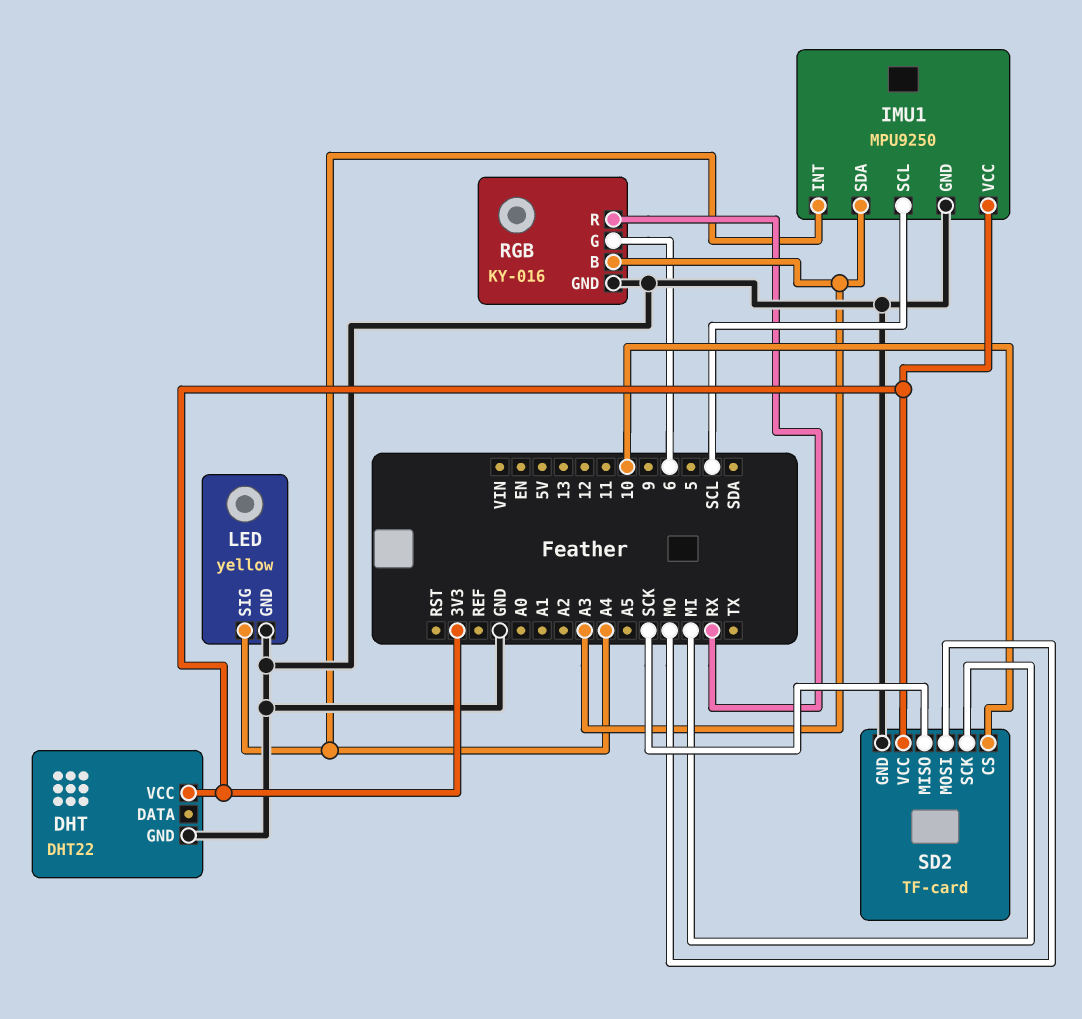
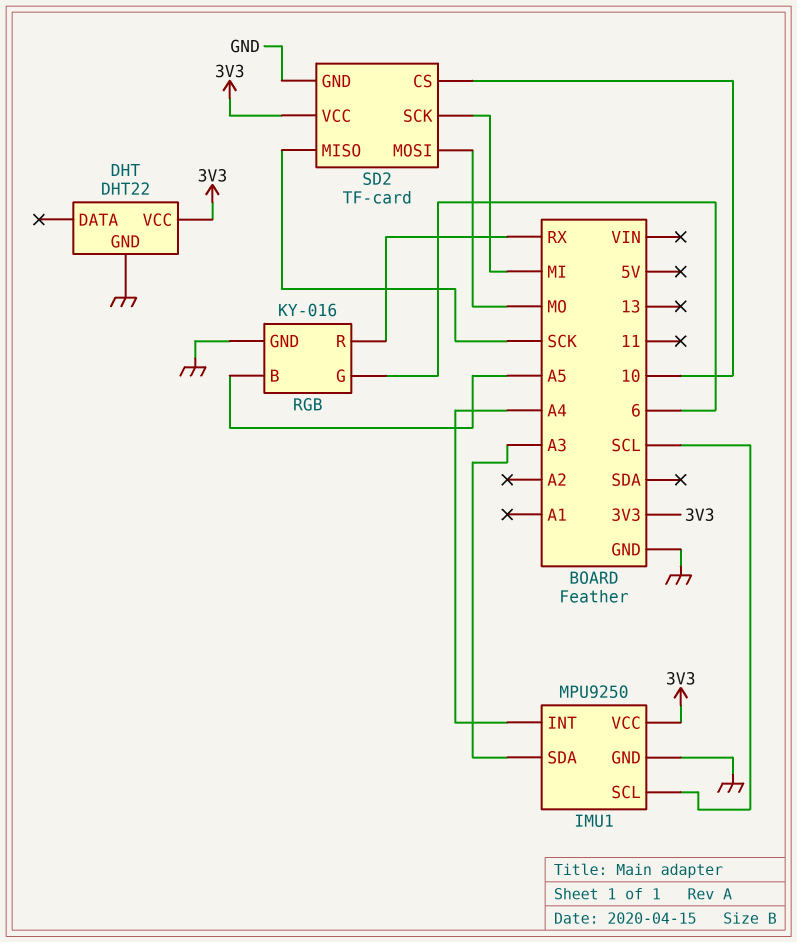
LED: yellow -> none
LED pin GND: GND -> none
LED pin SIG: A4 -> none
RGB pin B: A3 -> A5

